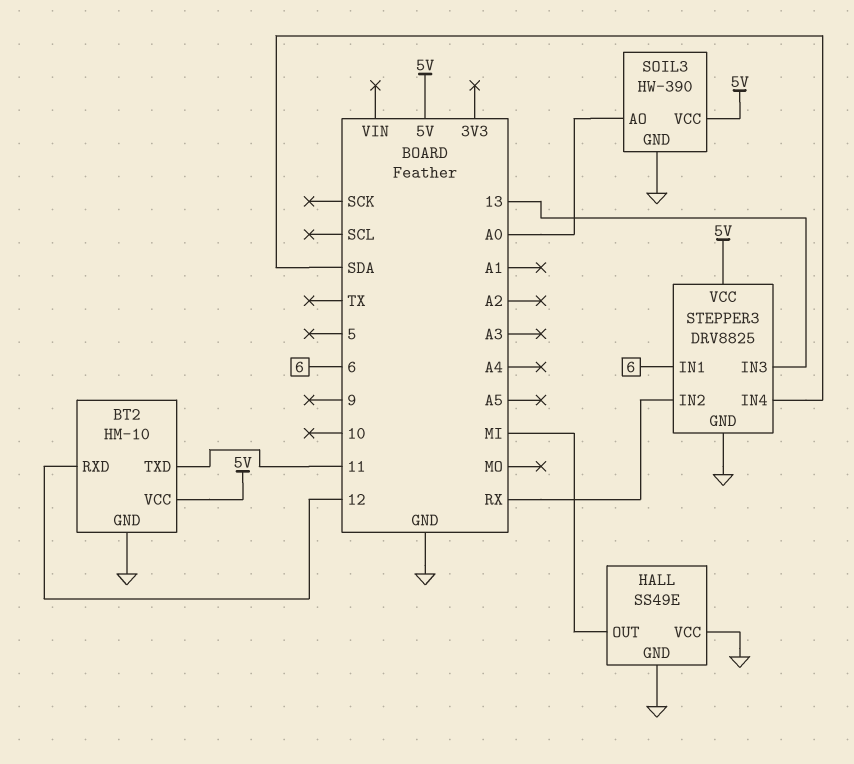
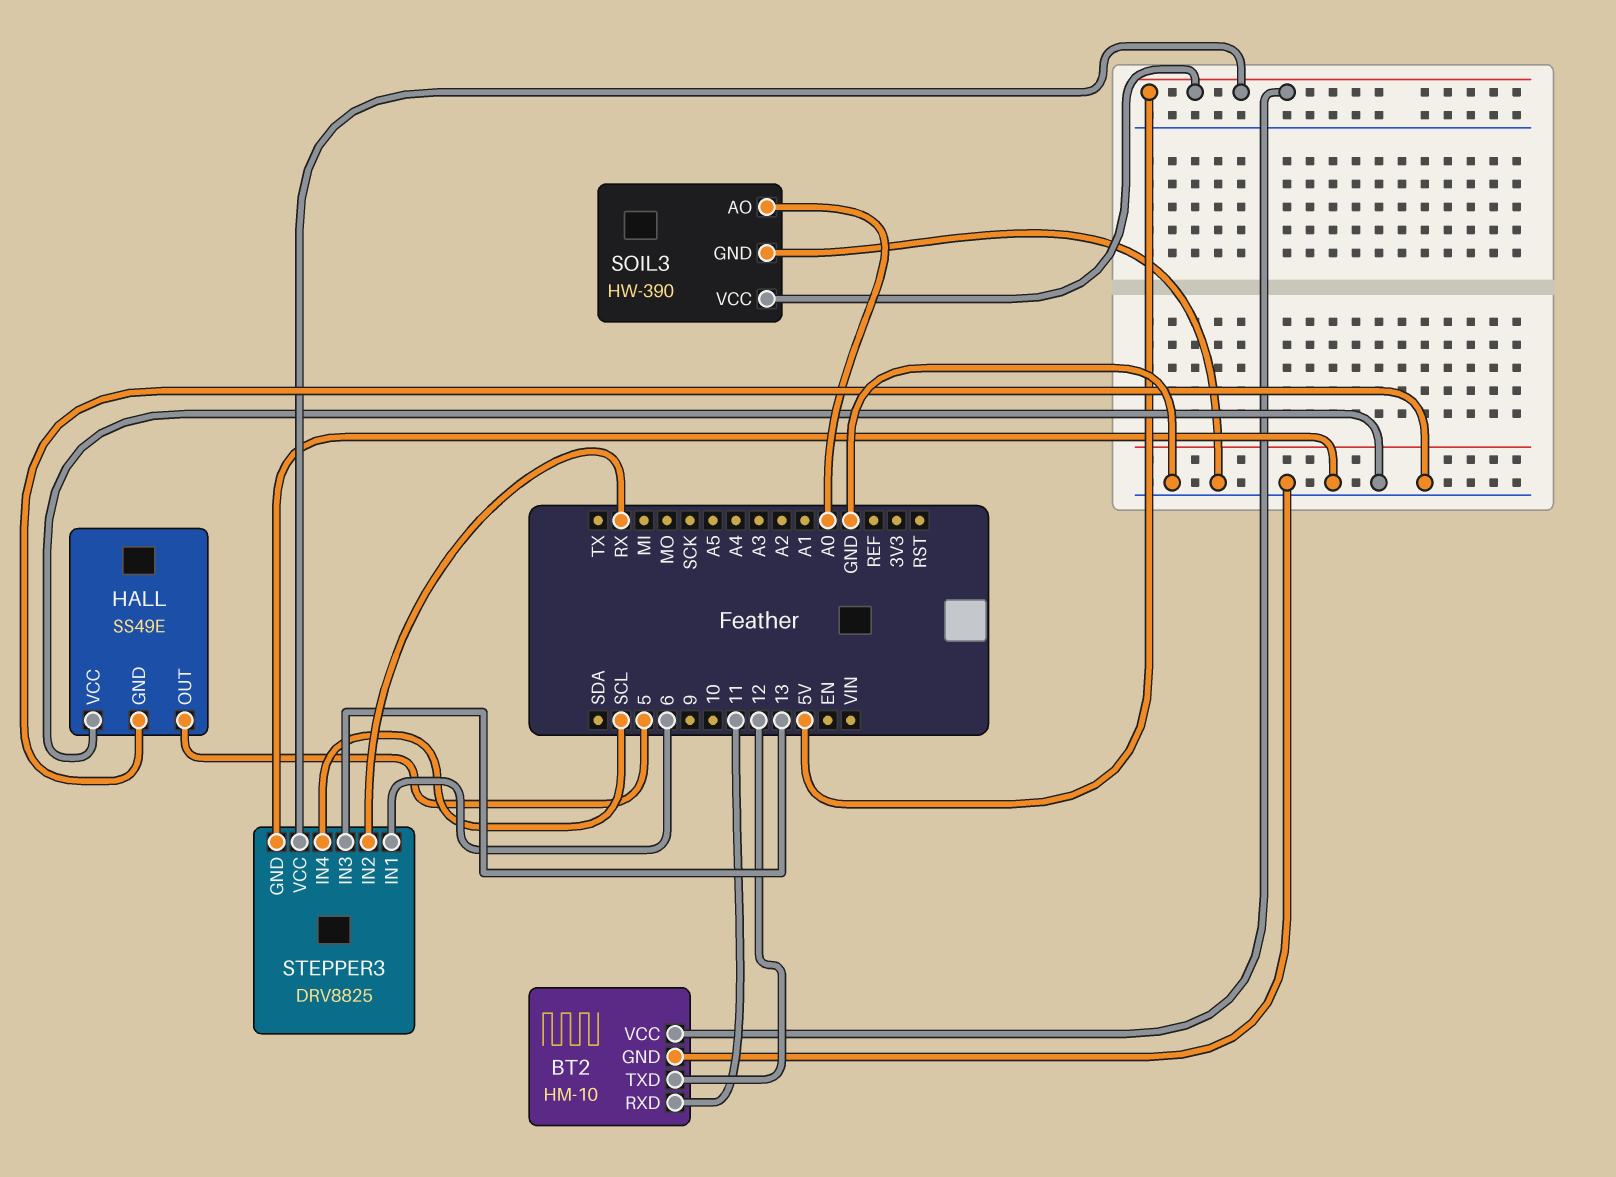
BT2 pin RXD: 12 -> 11
BT2 pin TXD: 11 -> 12
HALL pin OUT: MI -> 5
STEPPER3 pin IN4: SDA -> SCL

